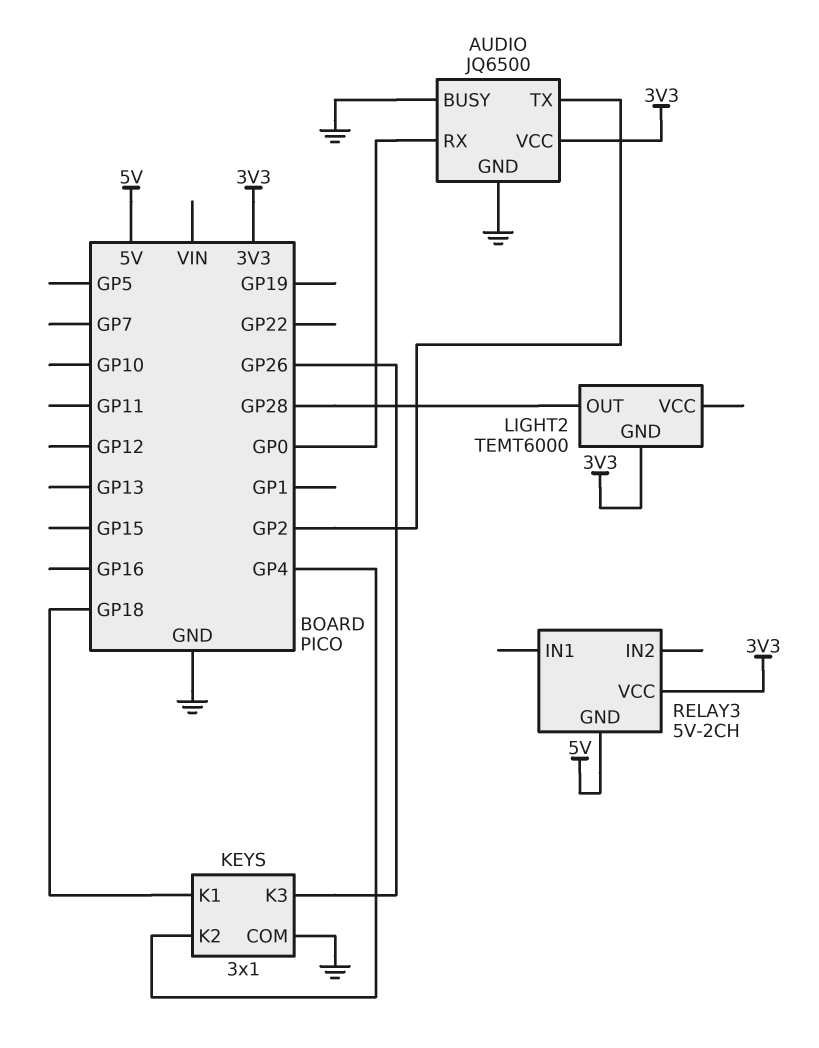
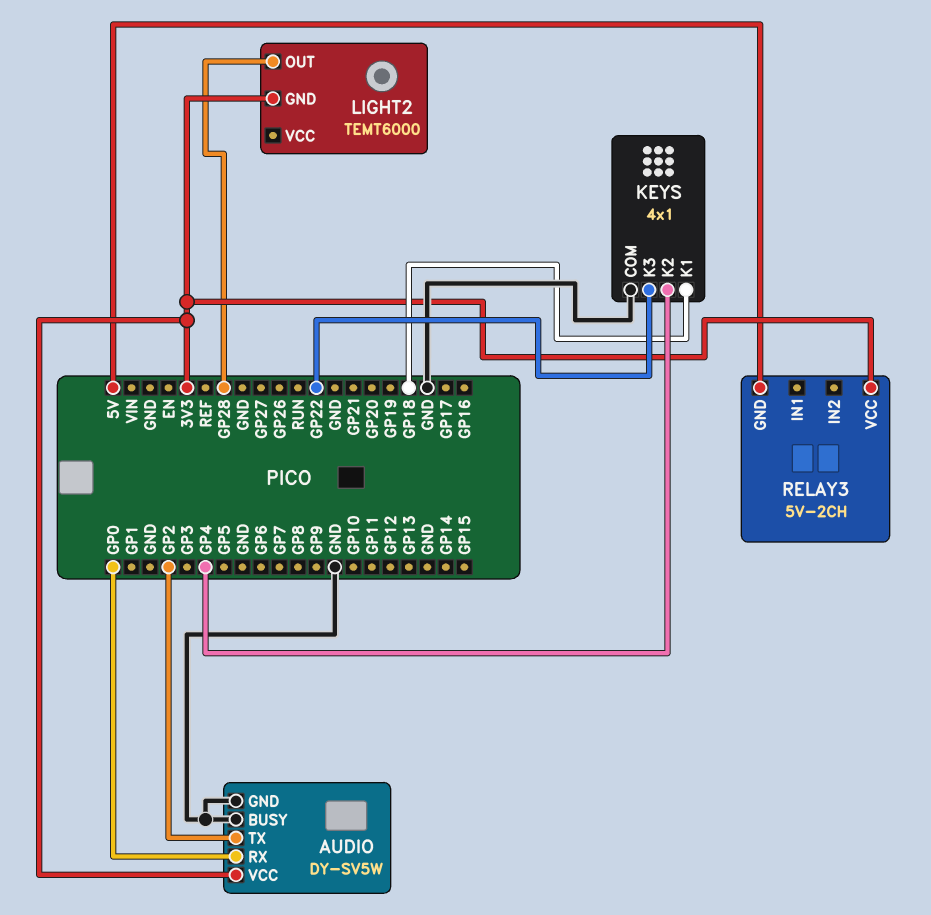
AUDIO: JQ6500 -> DY-SV5W
KEYS: 3x1 -> 4x1
KEYS pin K3: GP26 -> GP22

